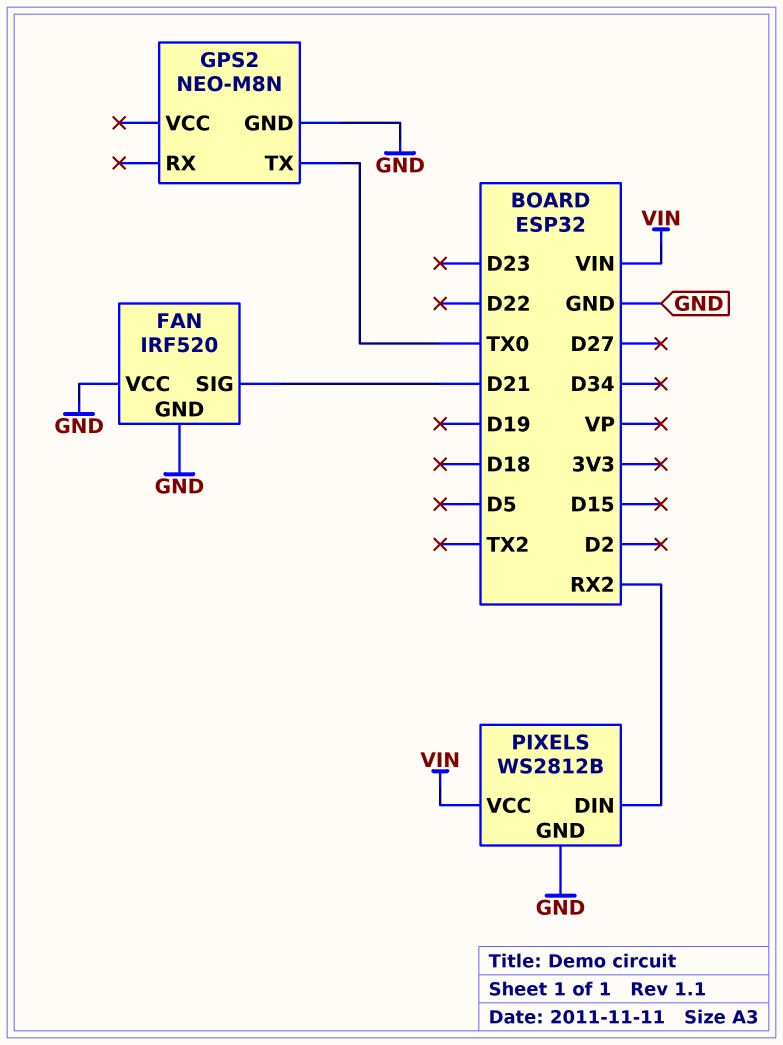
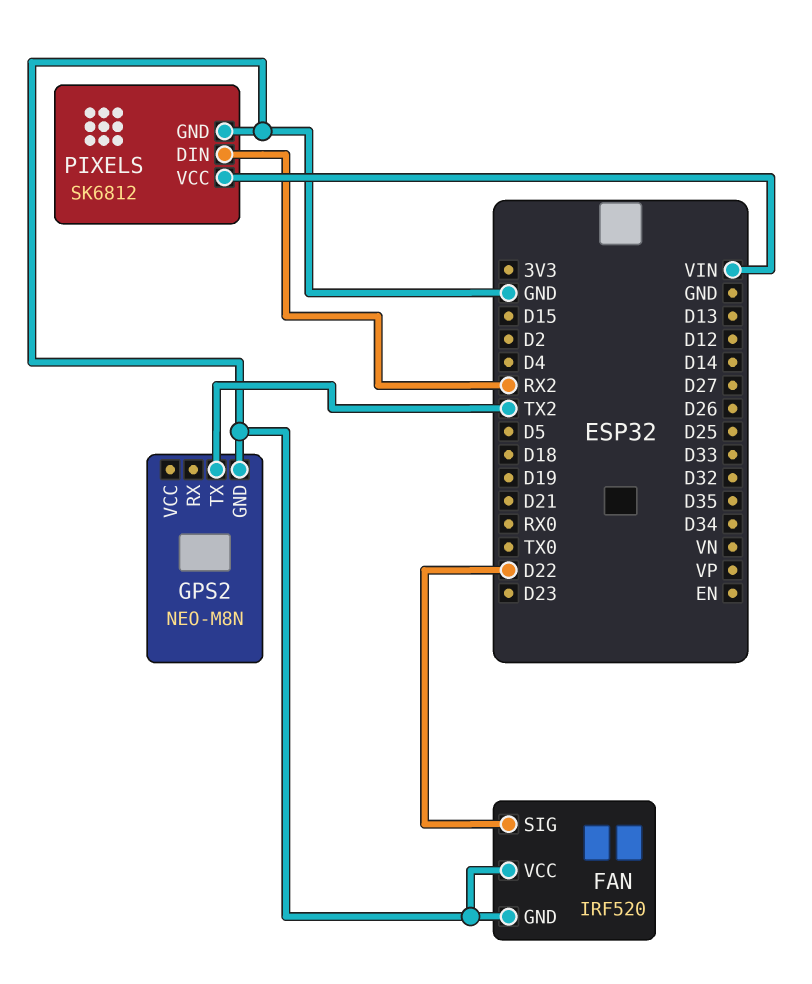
FAN pin SIG: D21 -> D22
GPS2 pin TX: TX0 -> TX2
PIXELS: WS2812B -> SK6812

